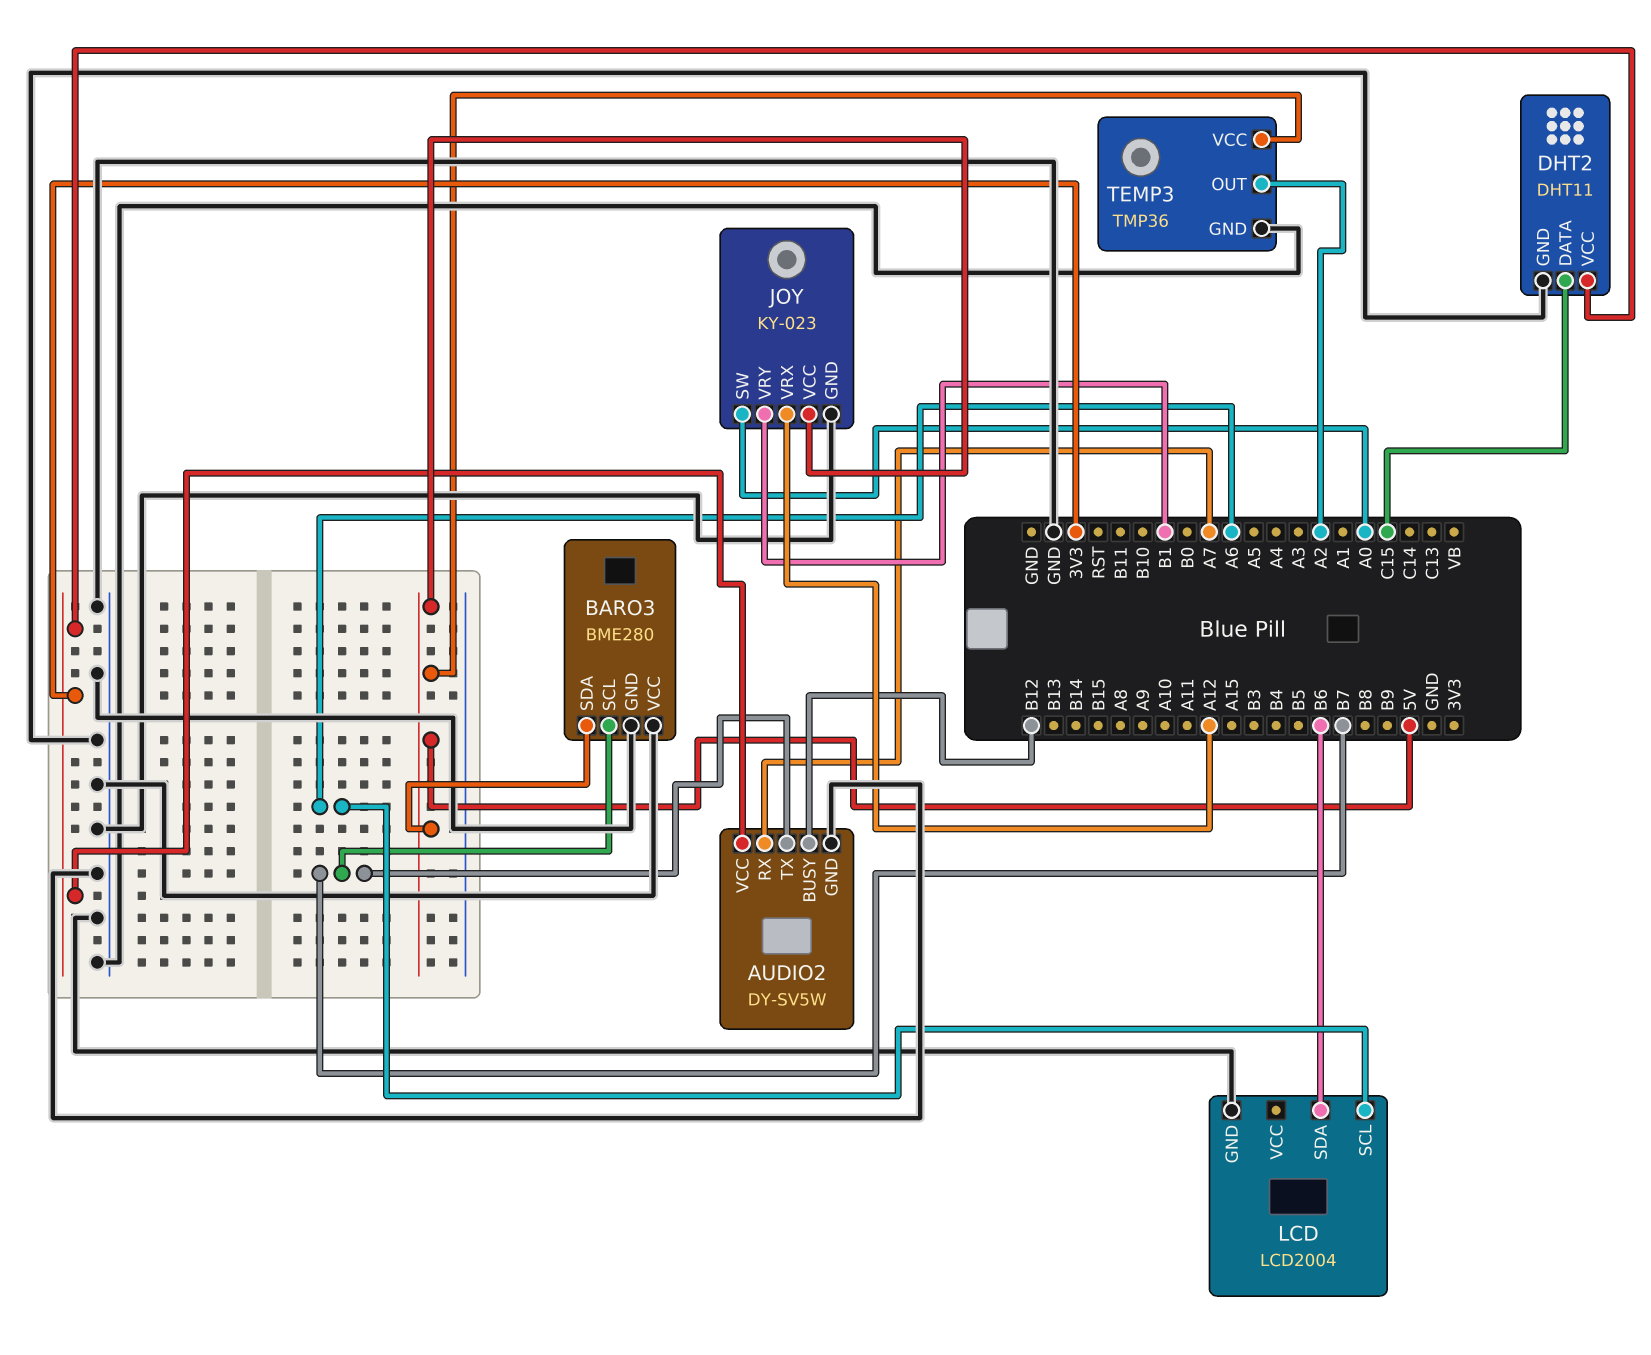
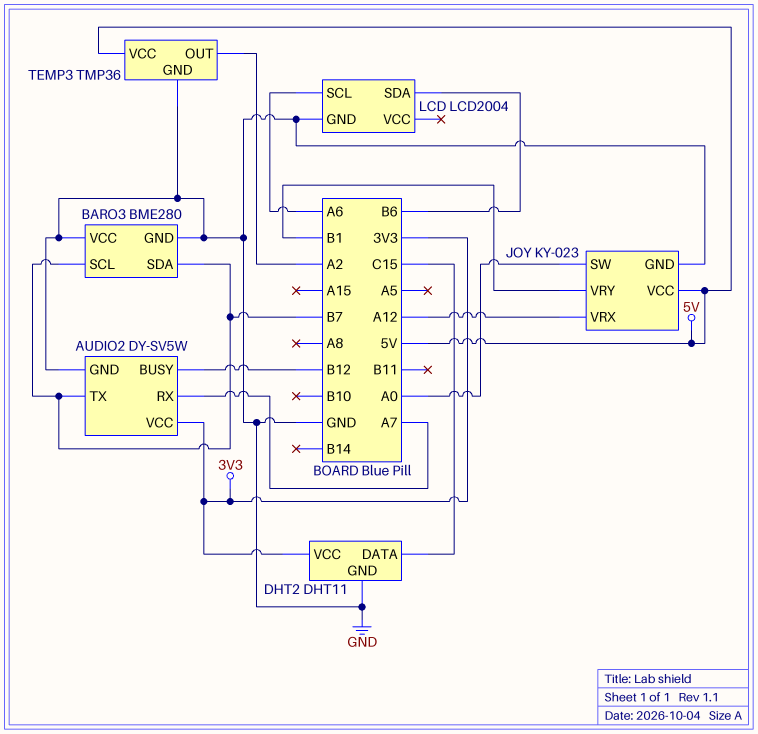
BARO3 pin SDA: 5V -> B7

